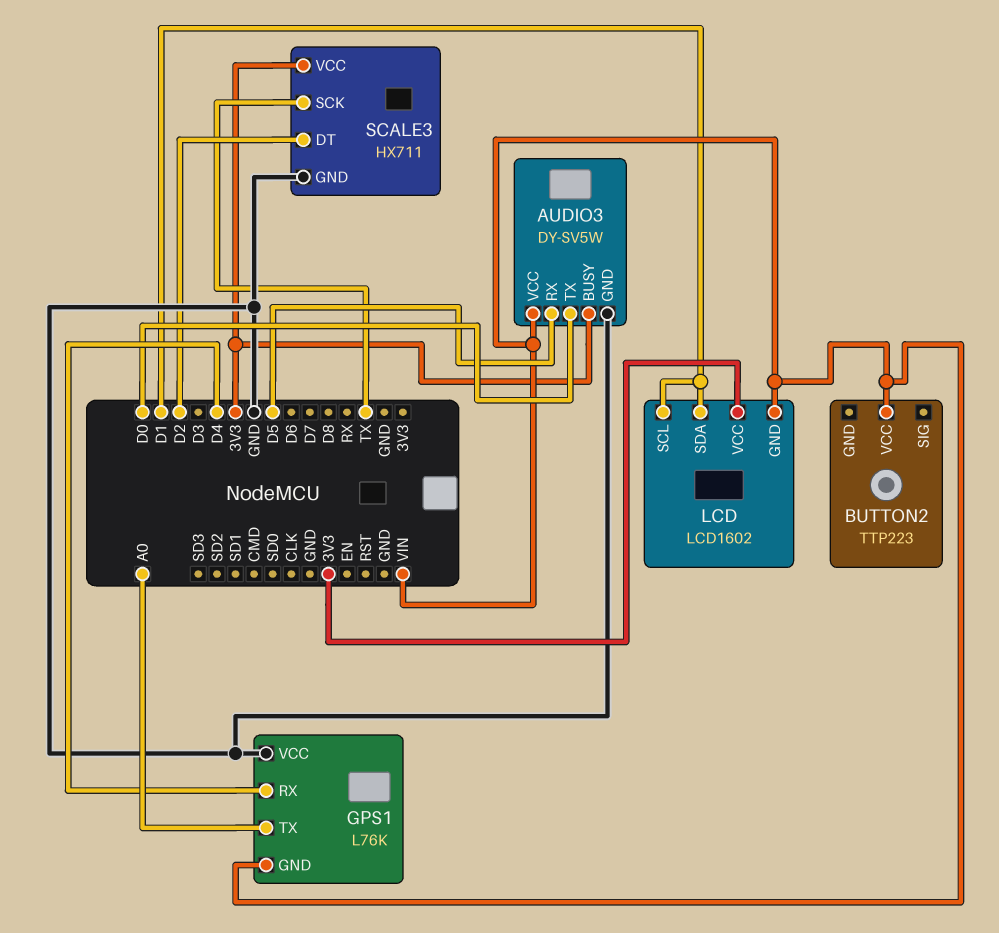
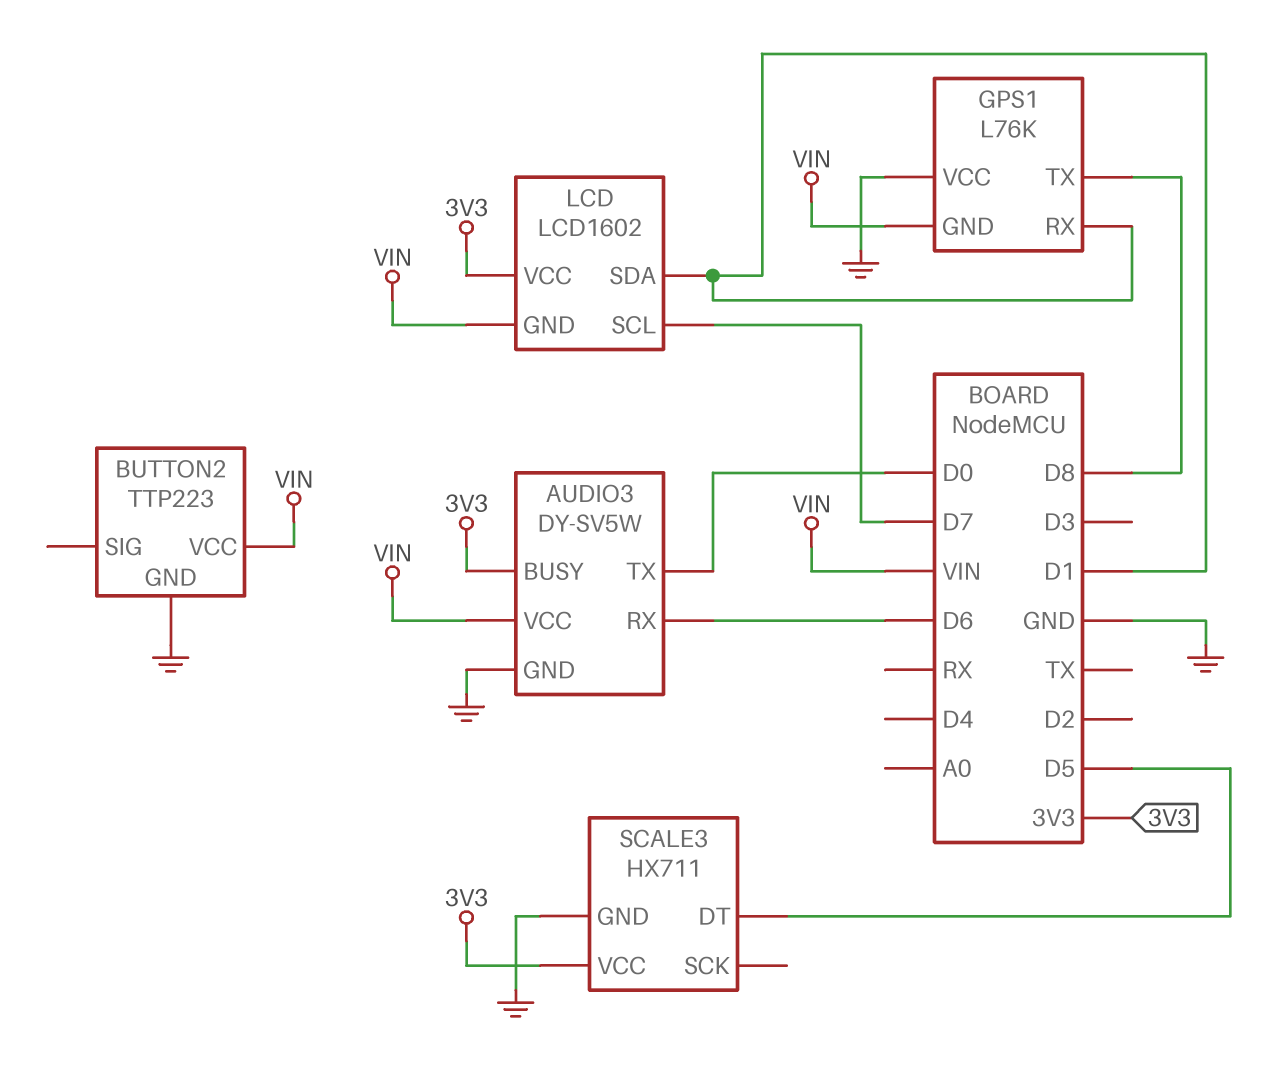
AUDIO3 pin RX: D5 -> D6
BUTTON2 pin GND: none -> GND
GPS1 pin RX: D4 -> D1
GPS1 pin TX: A0 -> D8
LCD pin SCL: D1 -> D7
SCALE3 pin DT: D2 -> D5
SCALE3 pin SCK: TX -> none

